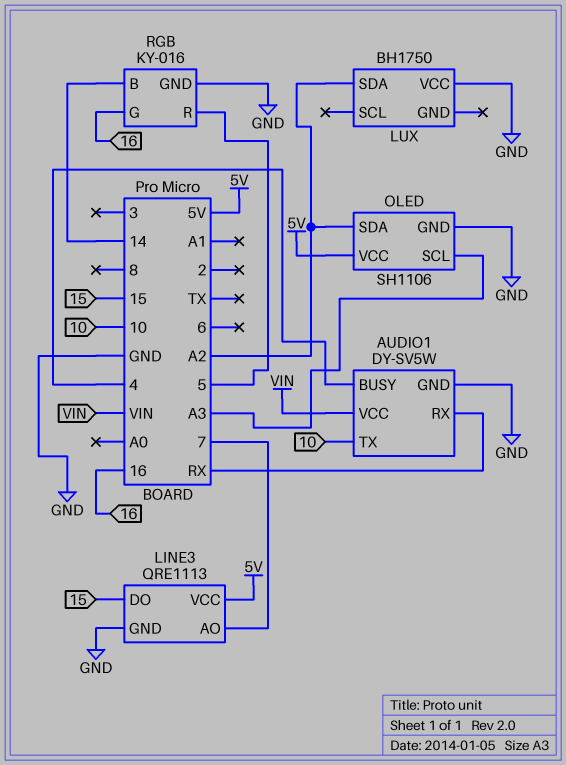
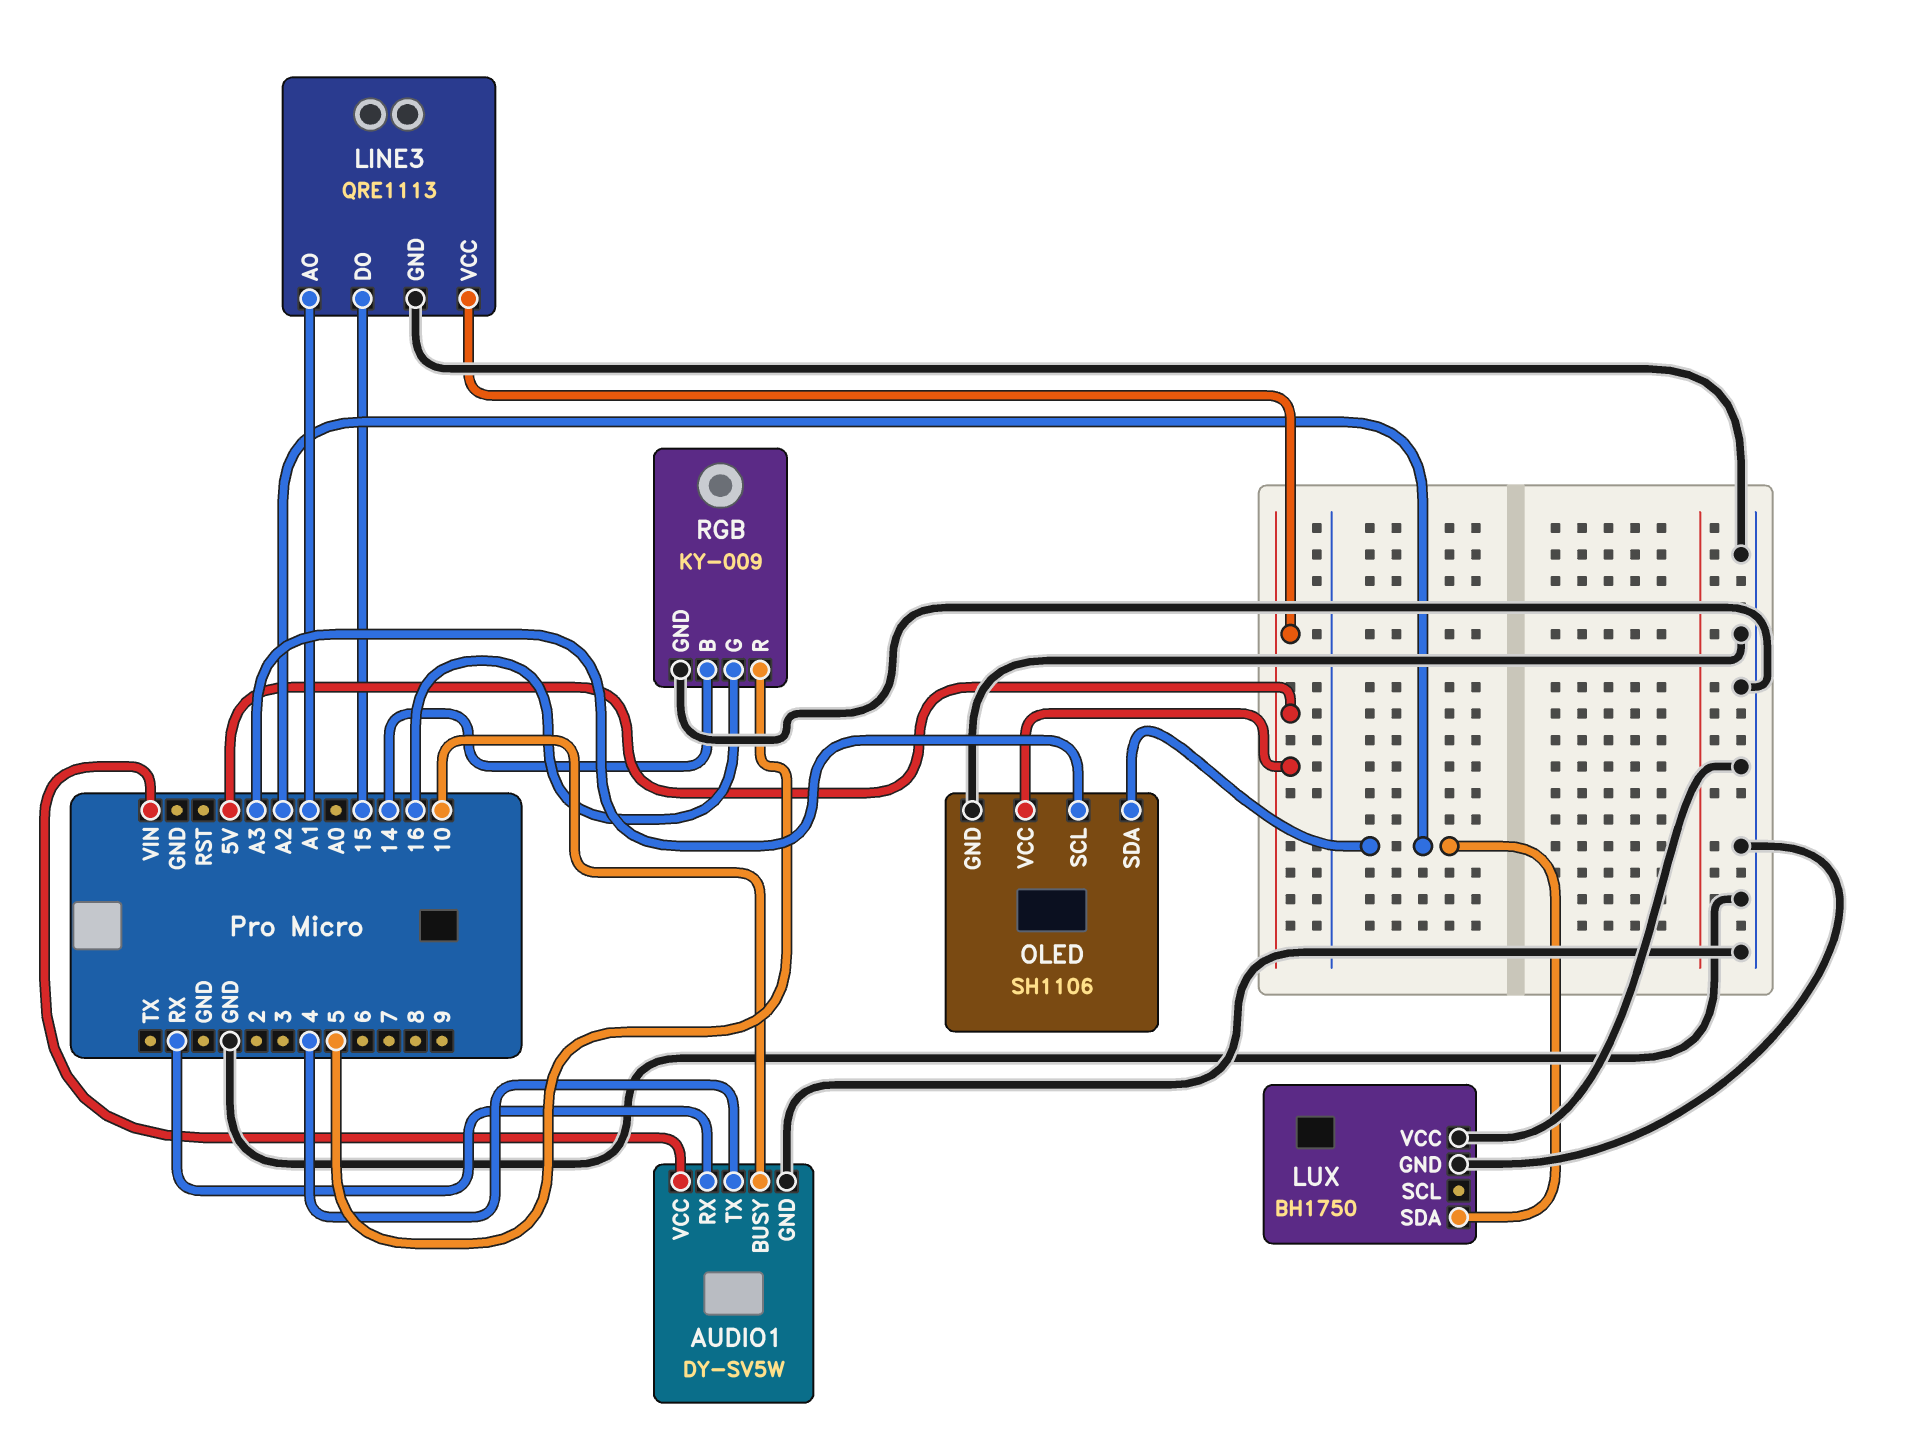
AUDIO1 pin BUSY: 4 -> 10
AUDIO1 pin TX: 10 -> 4
LINE3 pin AO: 7 -> A1
LUX pin GND: none -> GND
RGB: KY-016 -> KY-009

